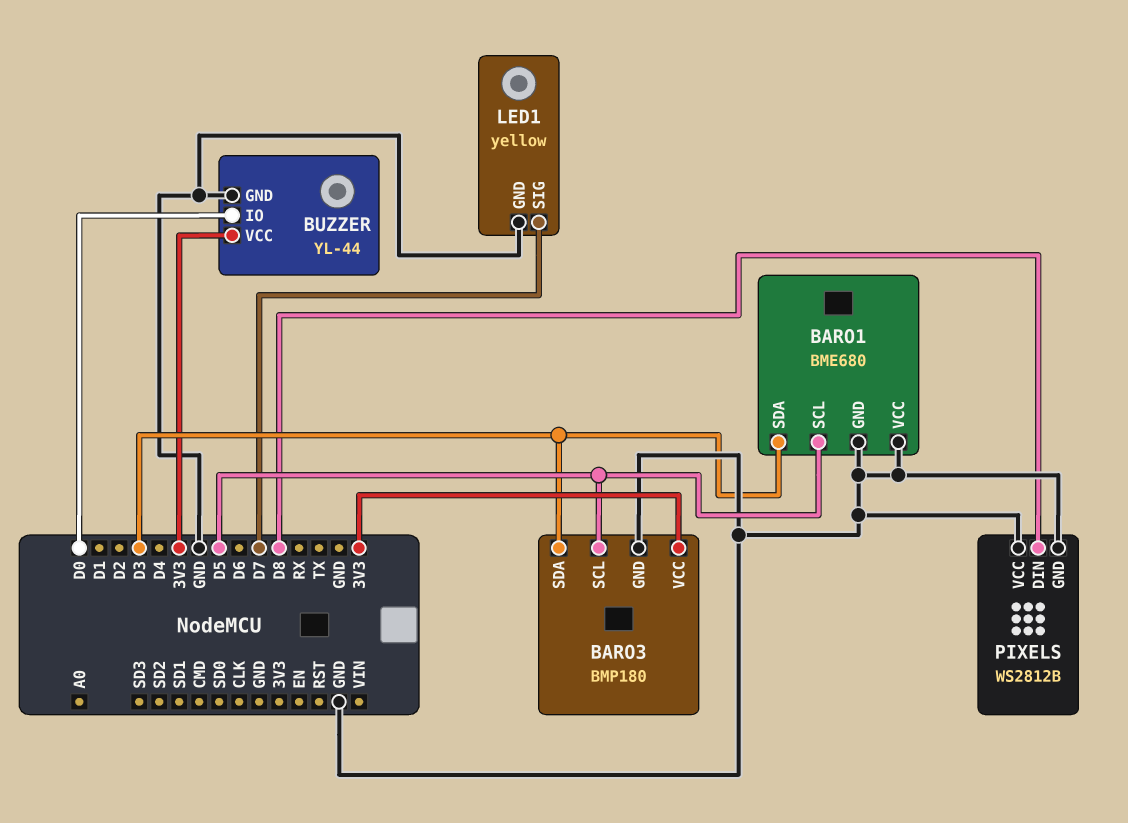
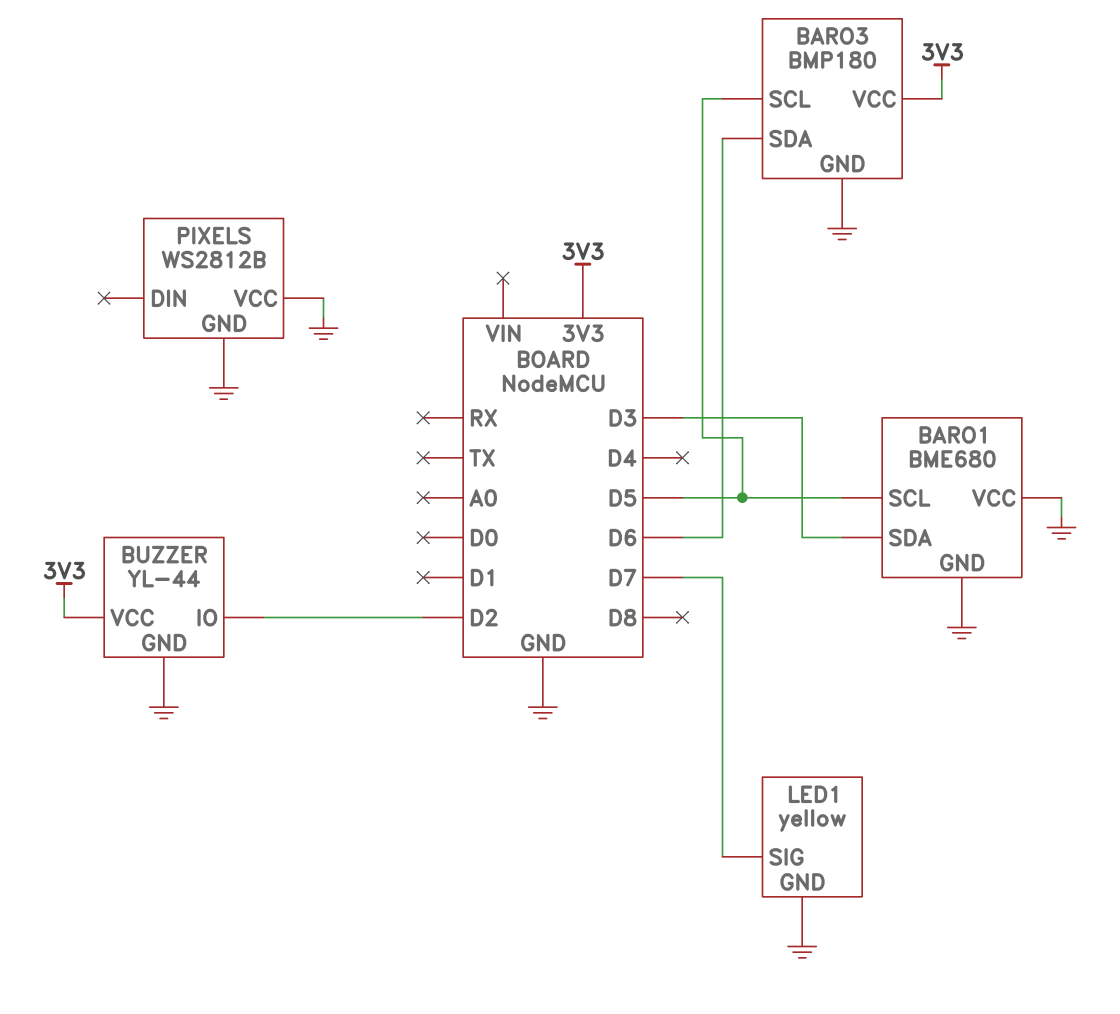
BARO3 pin SDA: D3 -> D6
BUZZER pin IO: D0 -> D2
PIXELS pin DIN: D8 -> none

